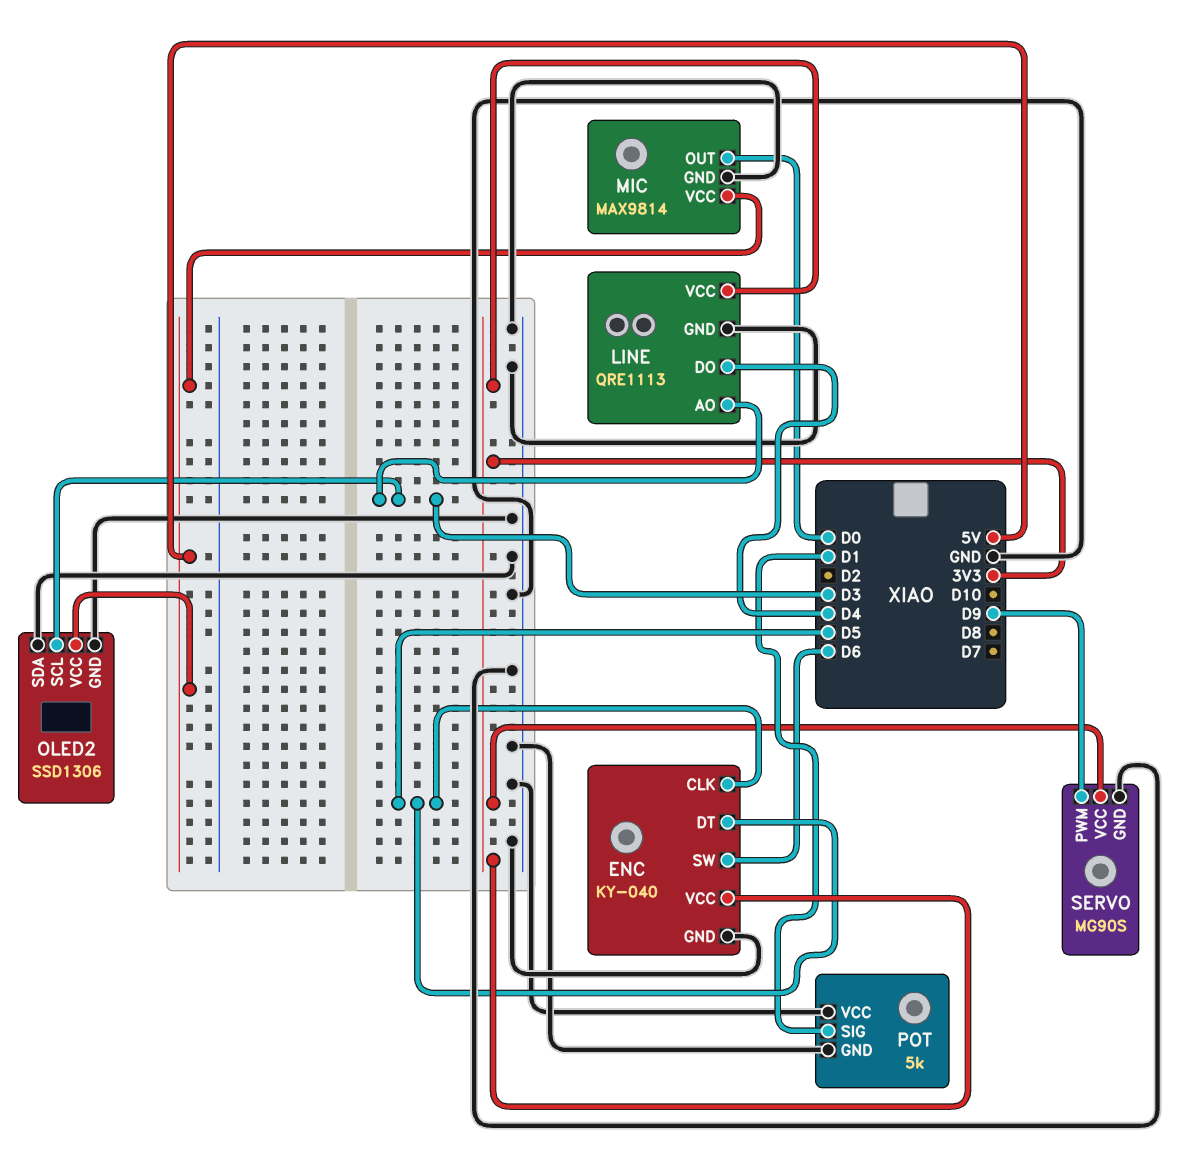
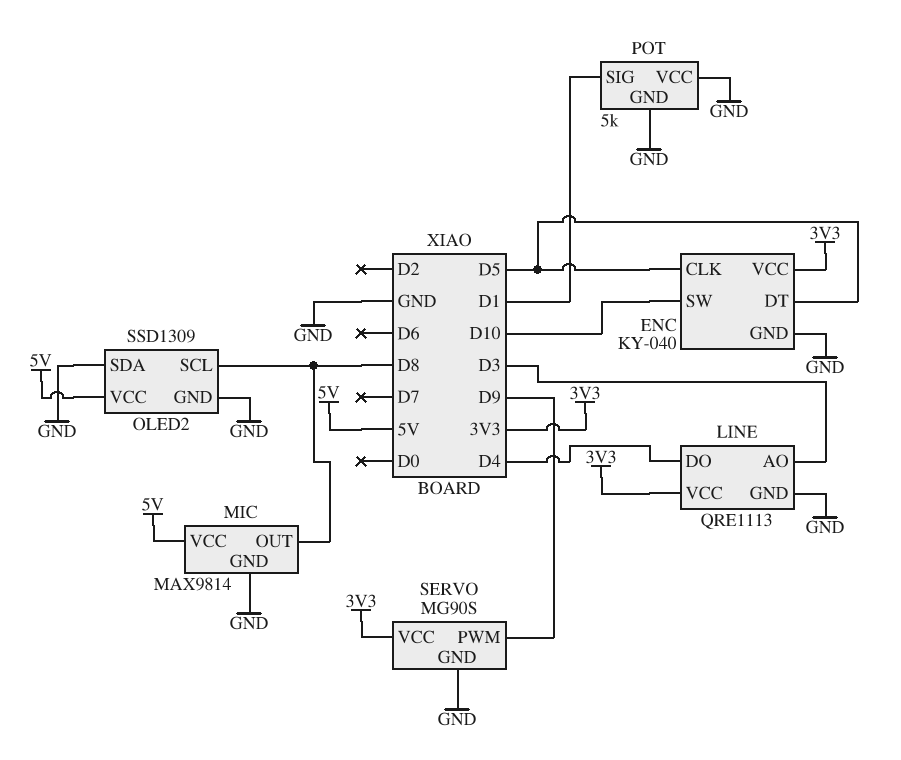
ENC pin SW: D6 -> D10
MIC pin OUT: D0 -> D8
OLED2: SSD1306 -> SSD1309
OLED2 pin SCL: D3 -> D8

